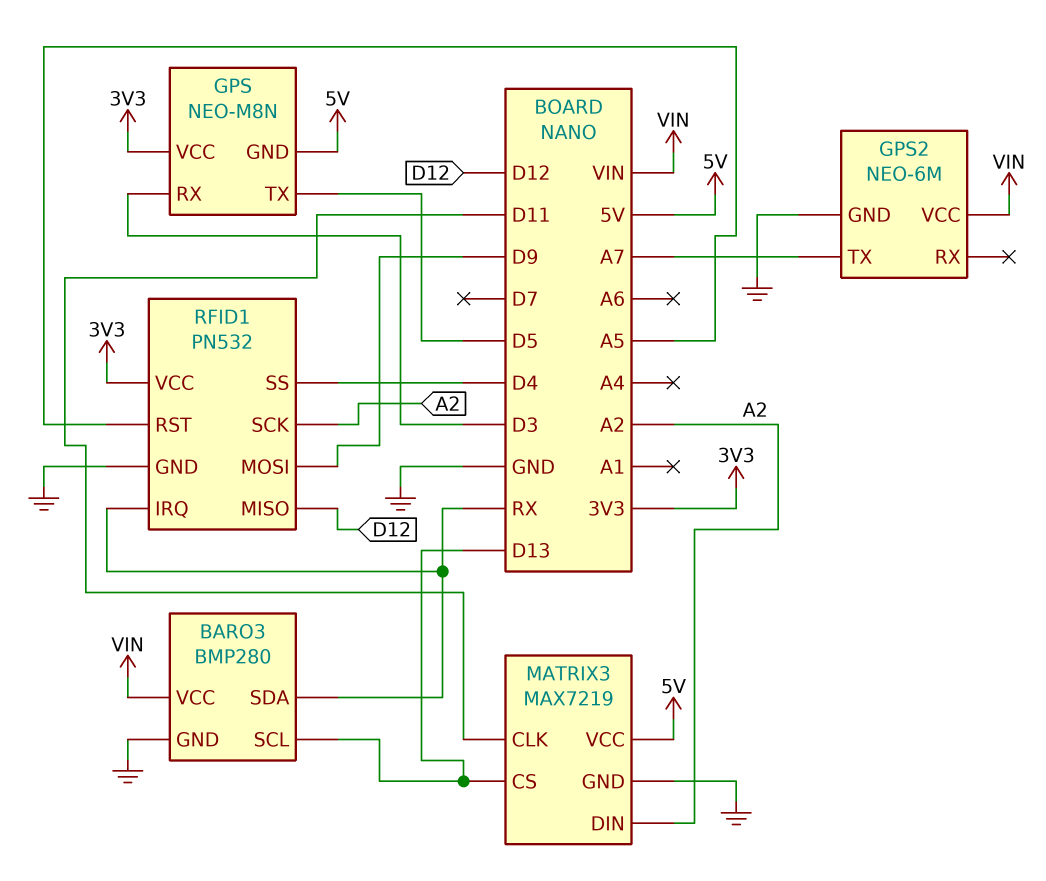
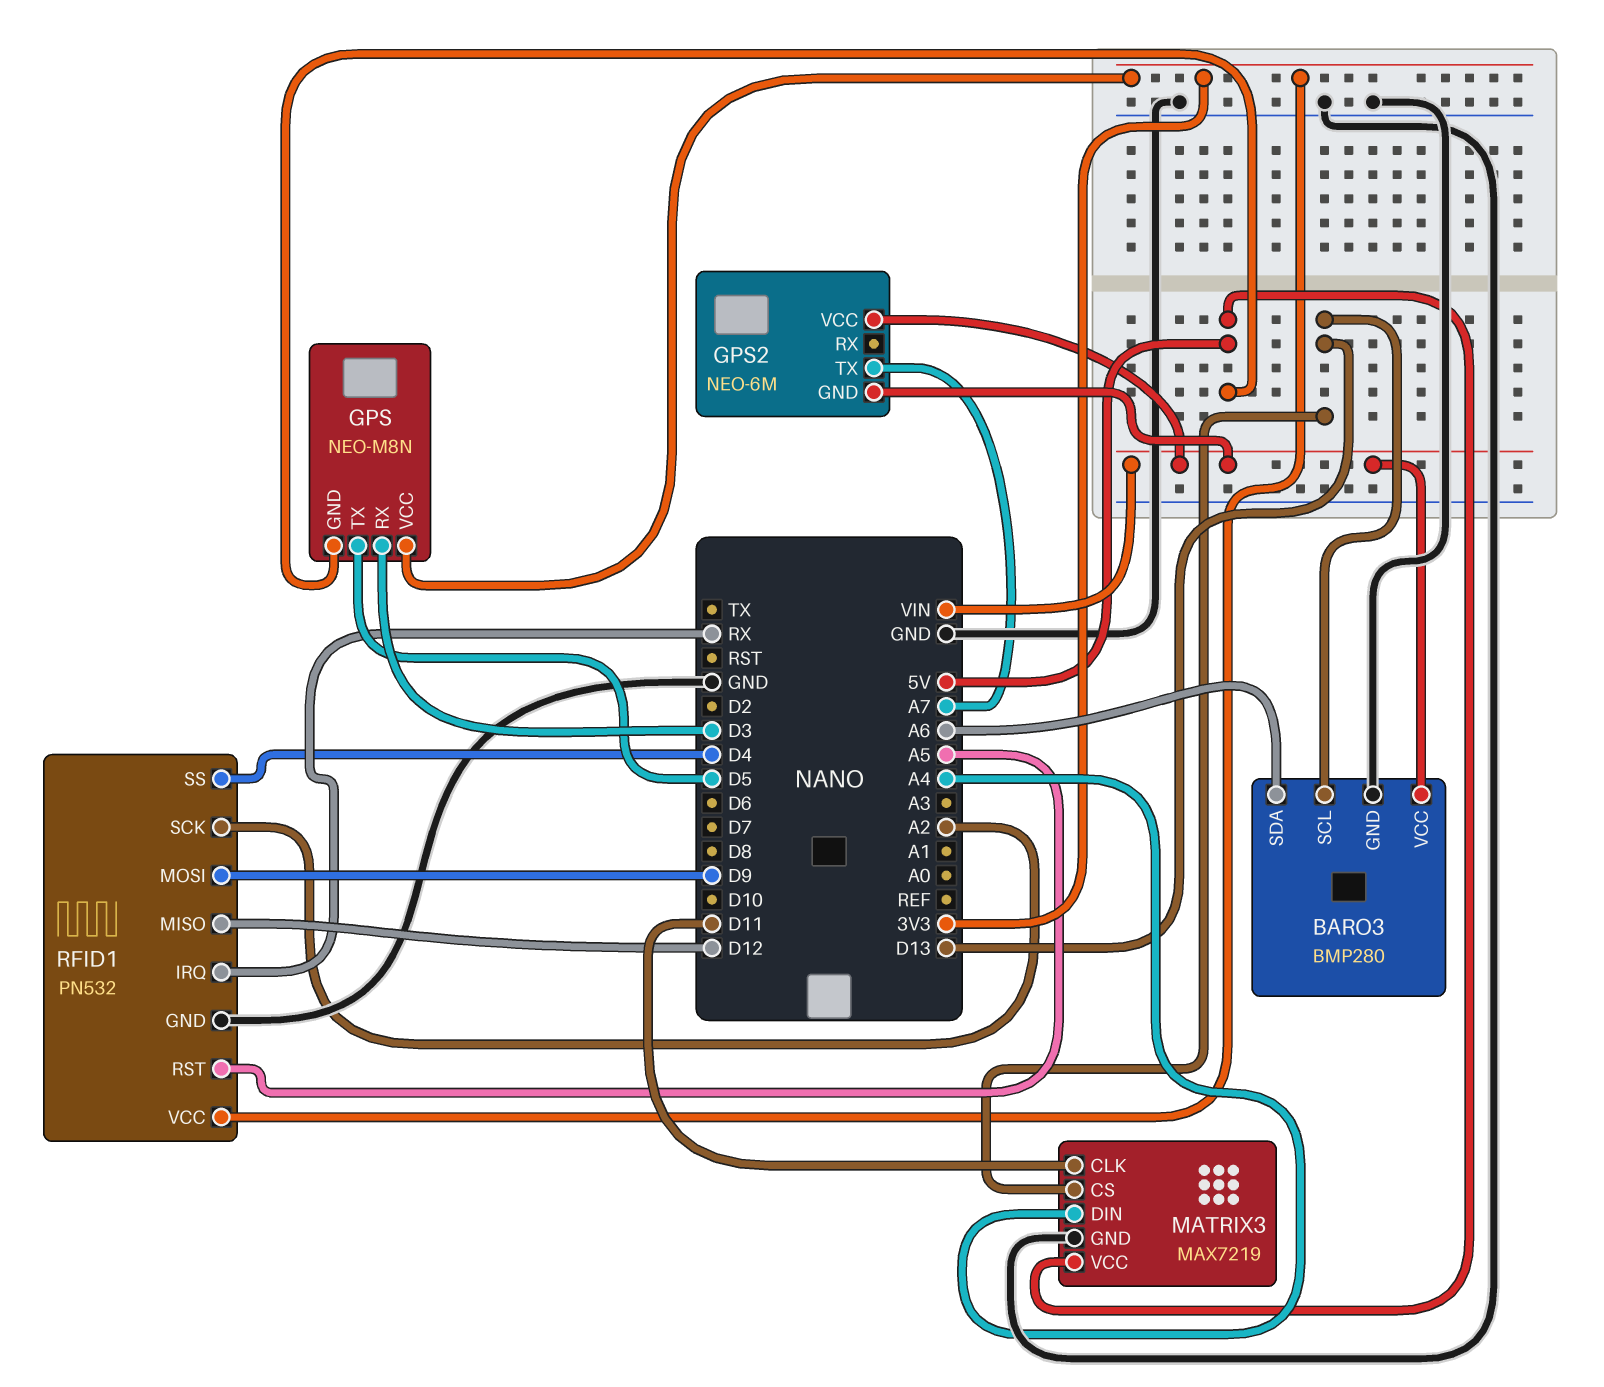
BARO3 pin SDA: RX -> A6
GPS2 pin GND: GND -> VIN
MATRIX3 pin DIN: A2 -> A4

